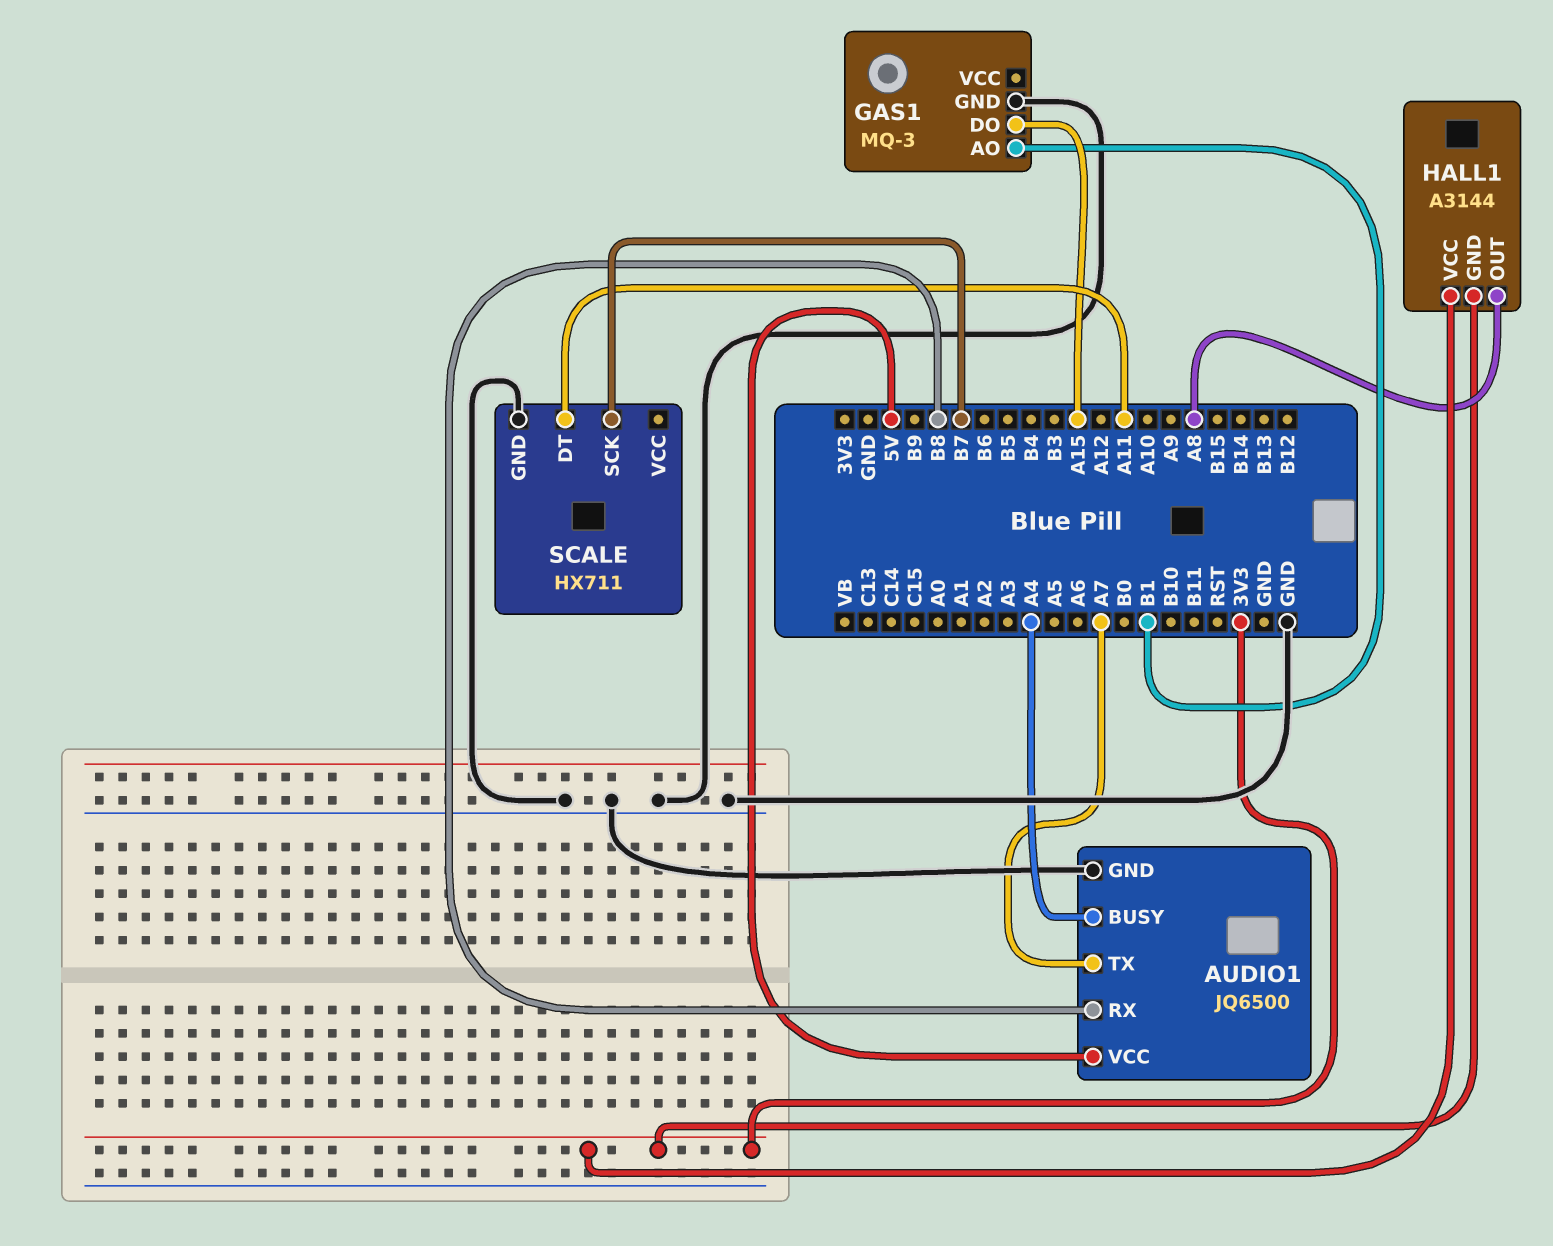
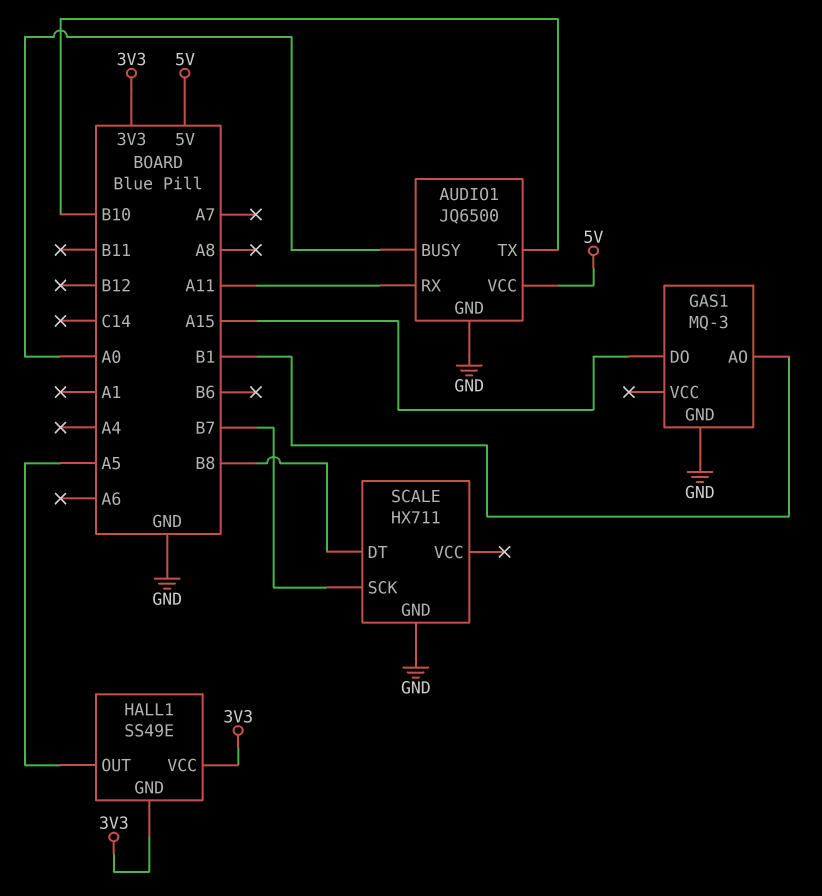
AUDIO1 pin BUSY: A4 -> A0
AUDIO1 pin RX: B8 -> A11
AUDIO1 pin TX: A7 -> B10
HALL1: A3144 -> SS49E
HALL1 pin OUT: A8 -> A5
SCALE pin DT: A11 -> B8

